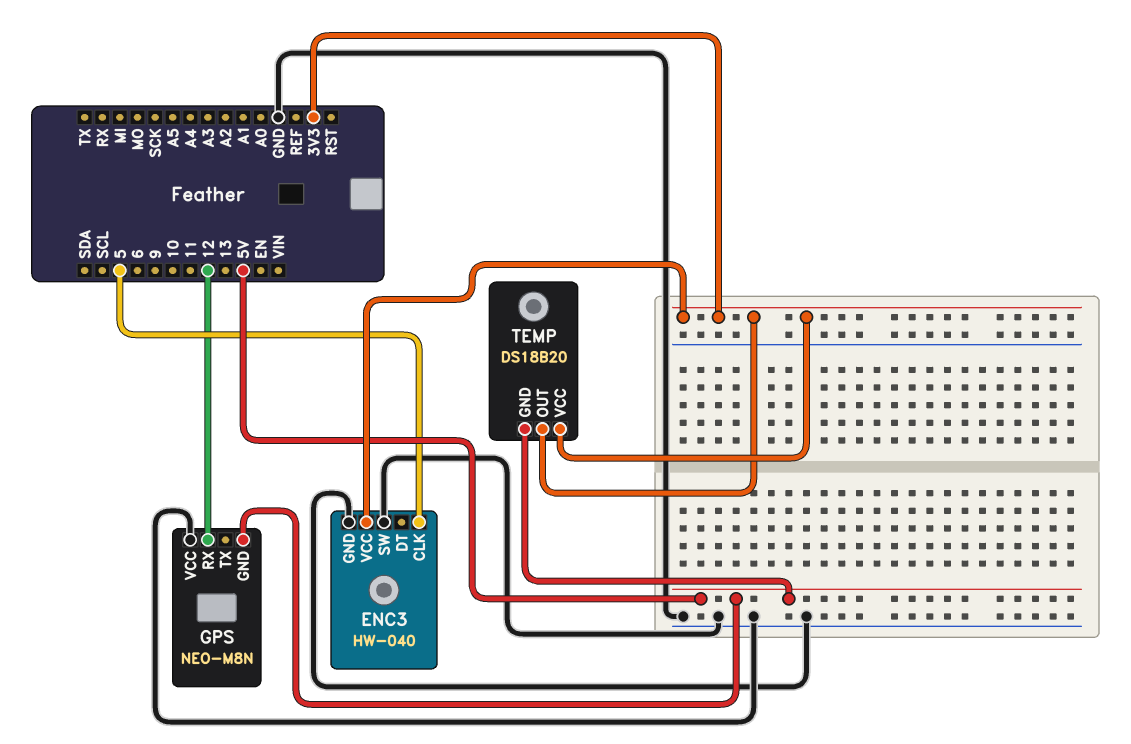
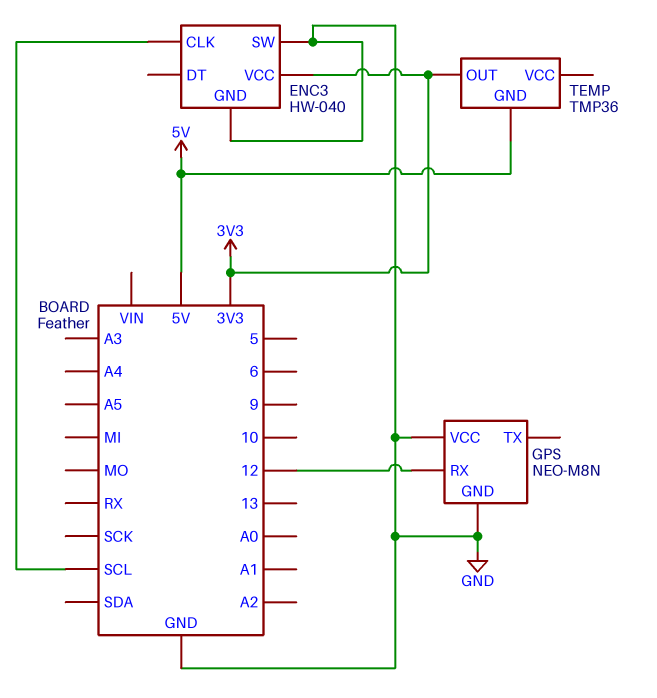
ENC3 pin CLK: 5 -> SCL
GPS pin GND: 5V -> GND
TEMP: DS18B20 -> TMP36
TEMP pin VCC: 3V3 -> none

